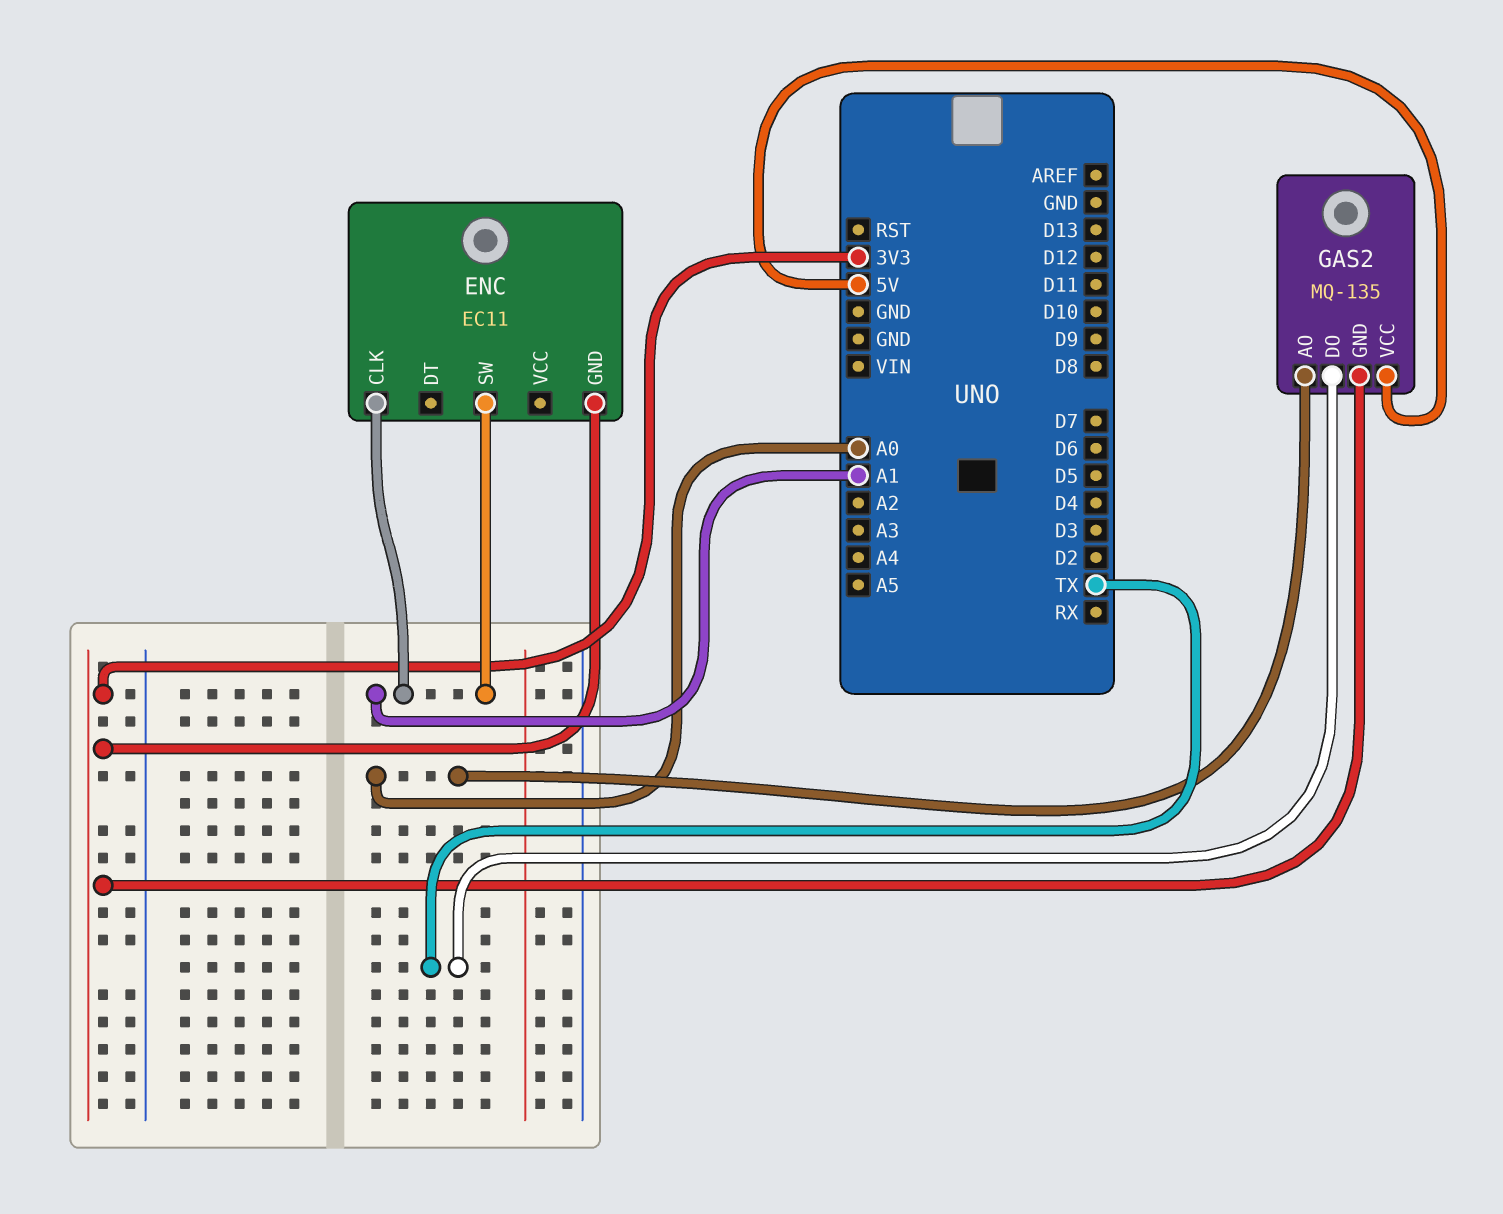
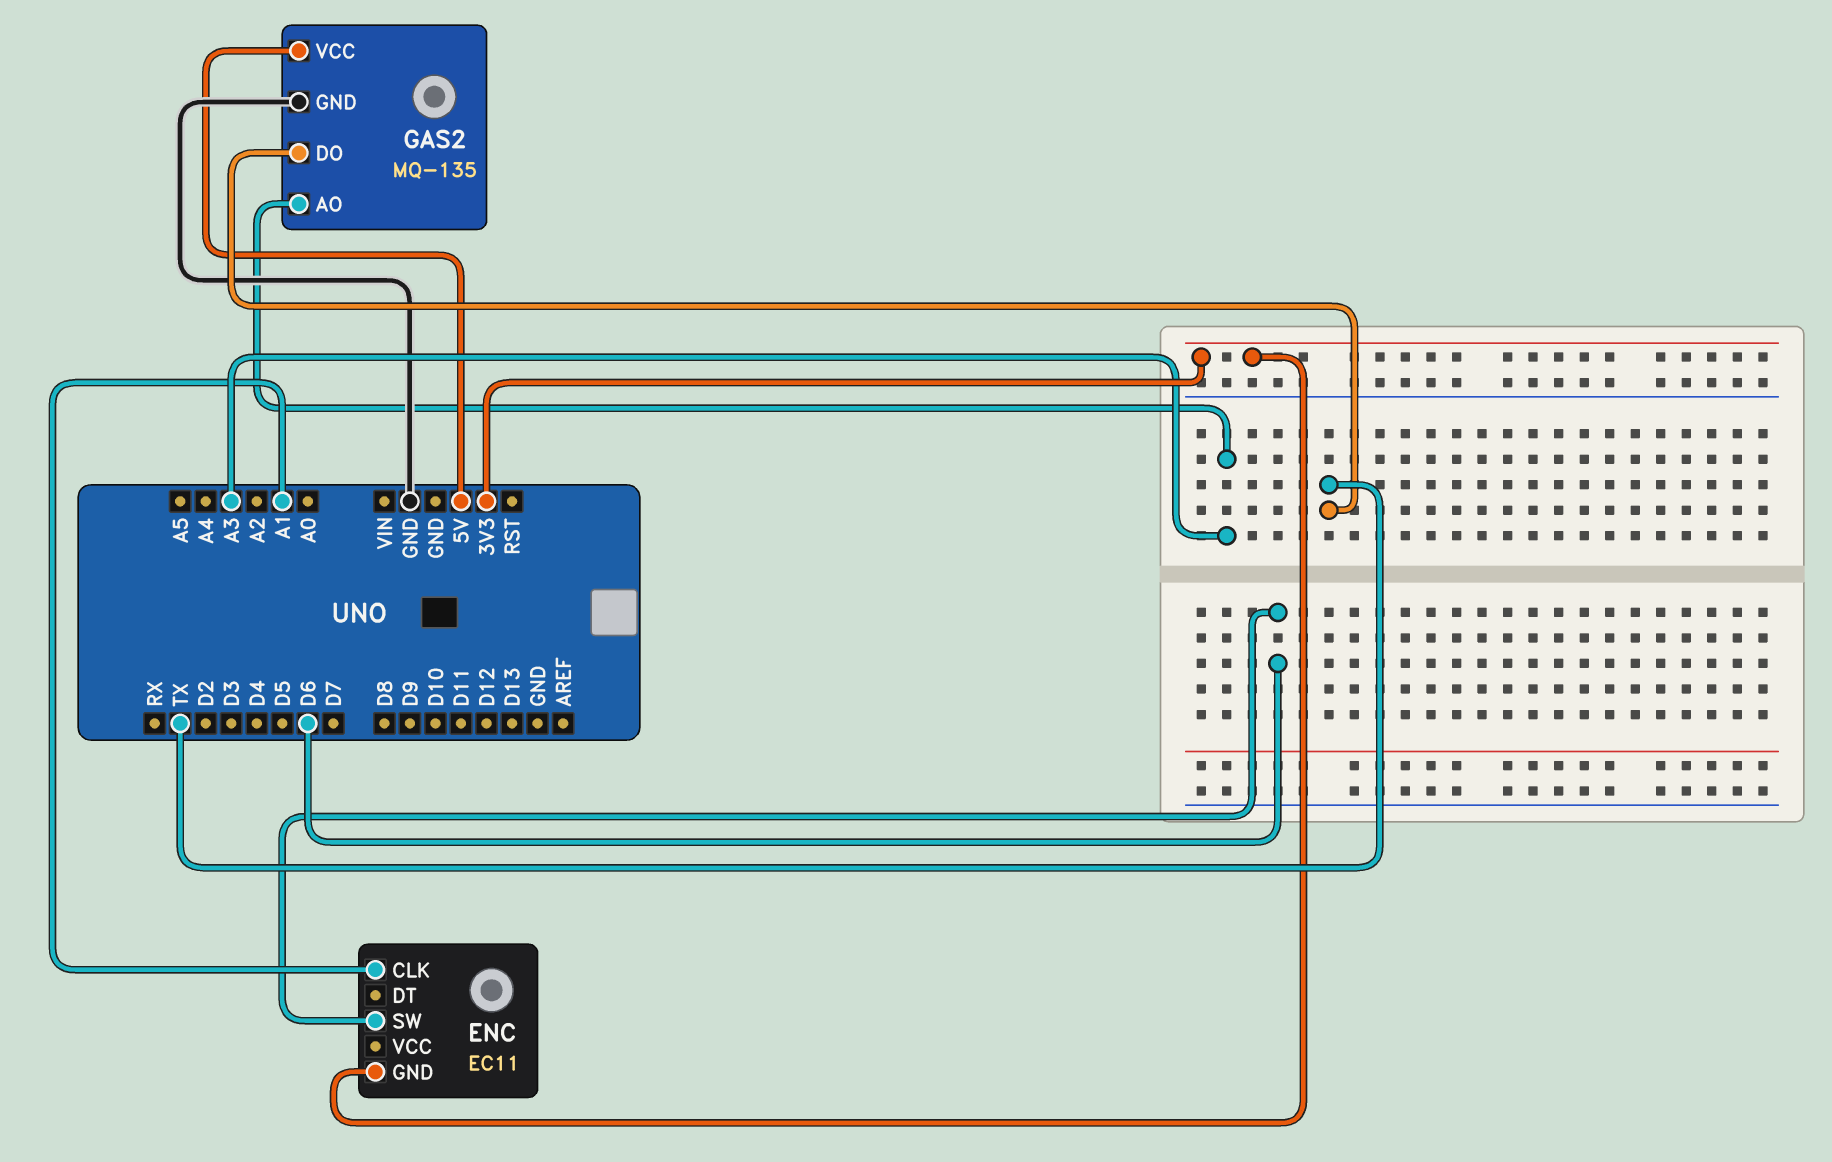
ENC pin SW: A1 -> D6
GAS2 pin AO: A0 -> A3
GAS2 pin GND: 3V3 -> GND

